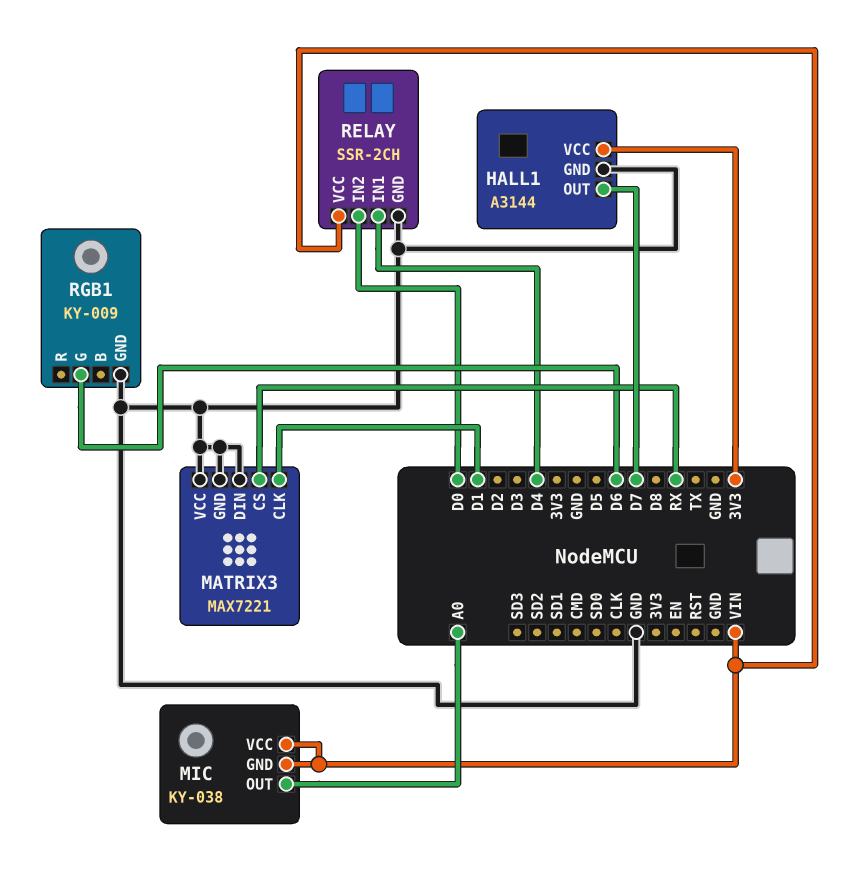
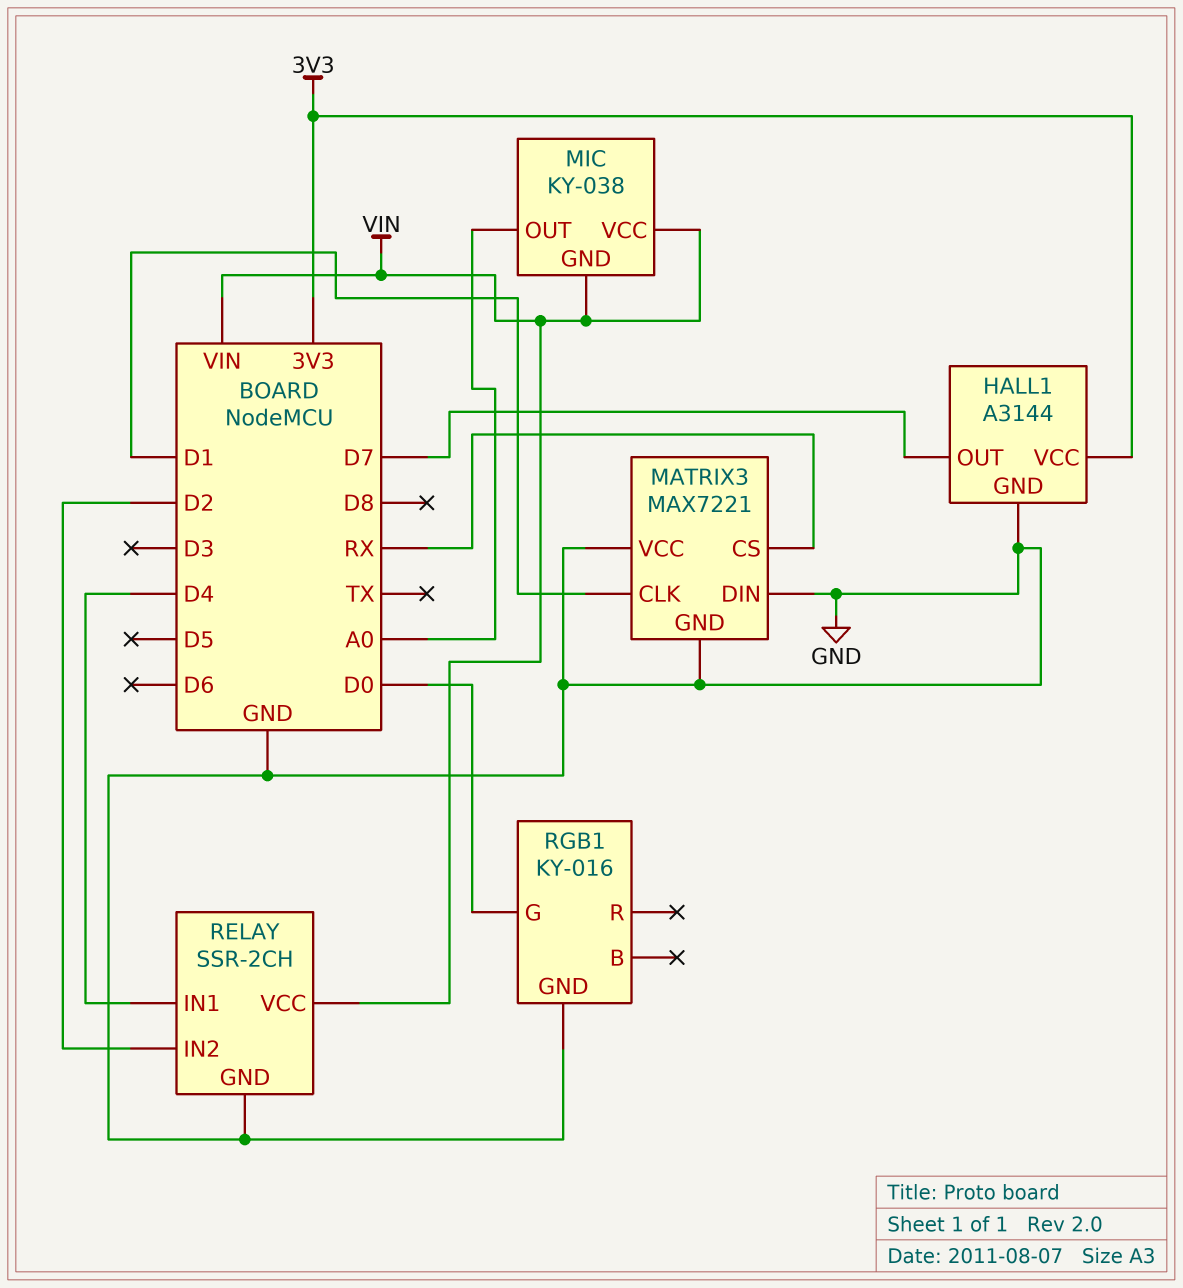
RELAY pin IN2: D0 -> D2
RGB1: KY-009 -> KY-016
RGB1 pin G: D6 -> D0

